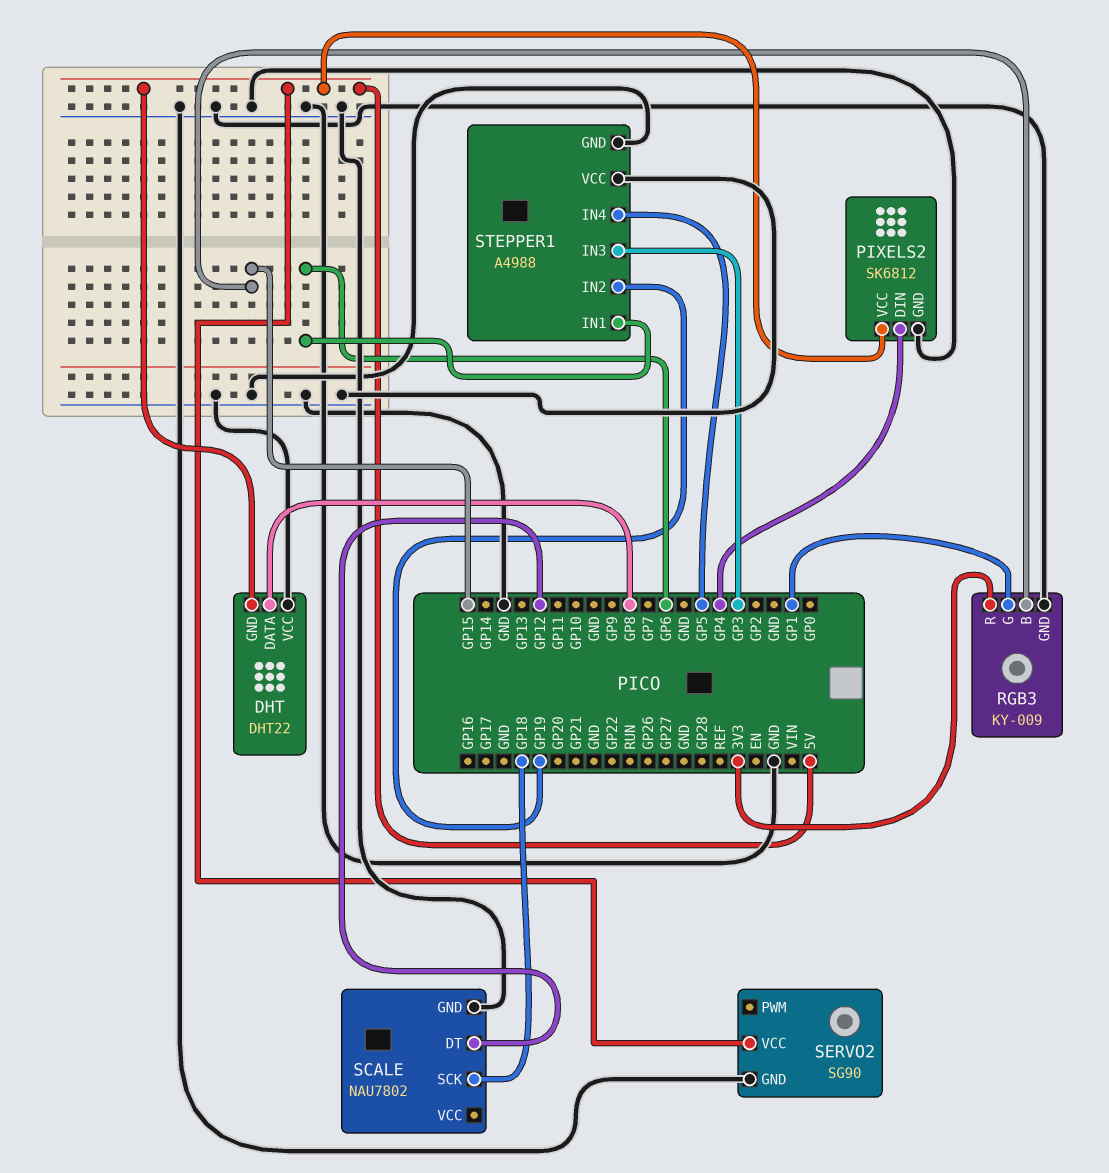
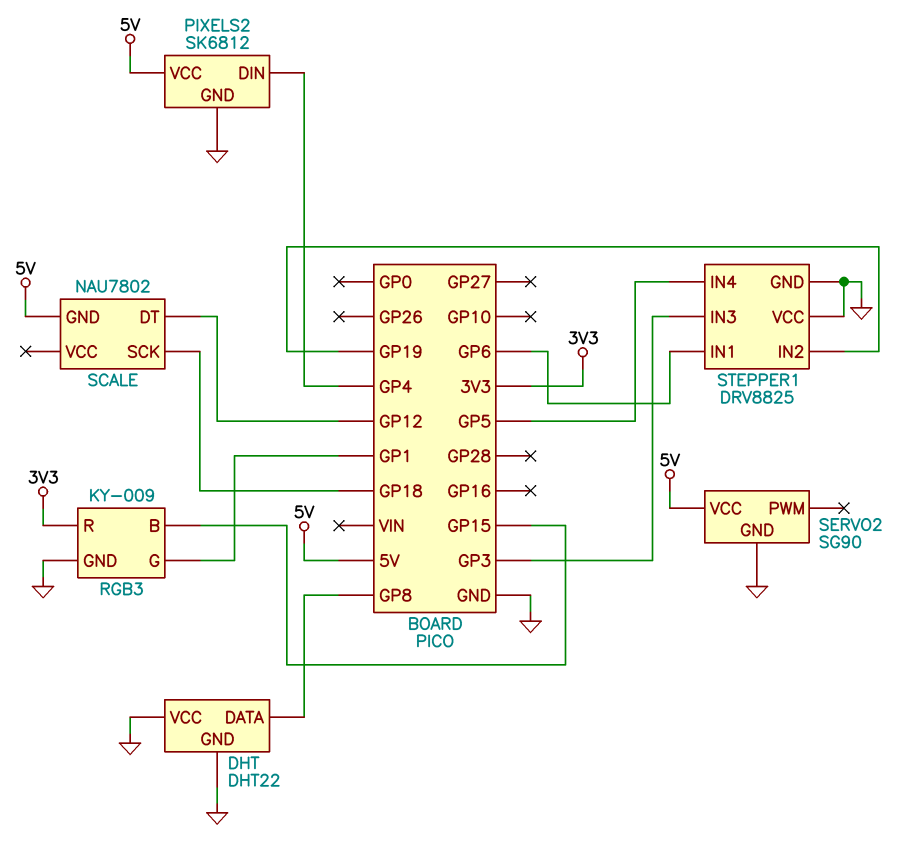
DHT pin GND: 5V -> GND
SCALE pin GND: GND -> 5V
STEPPER1: A4988 -> DRV8825

